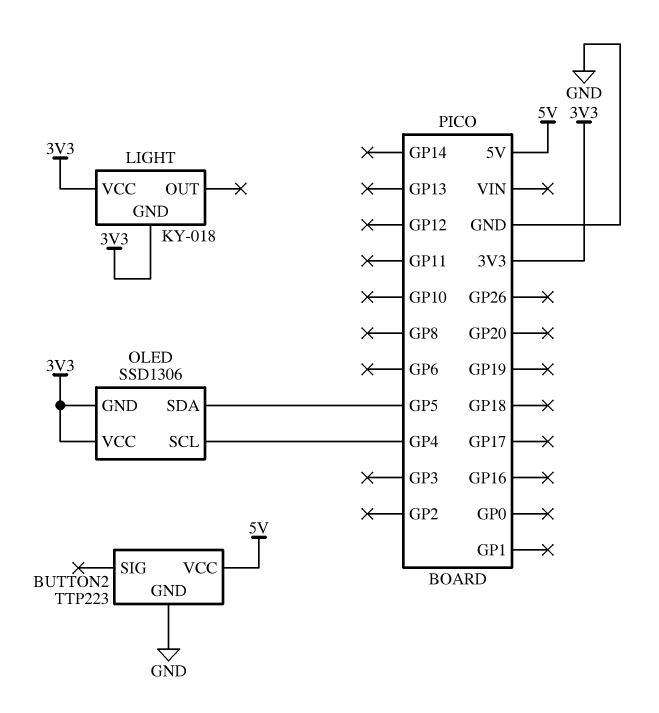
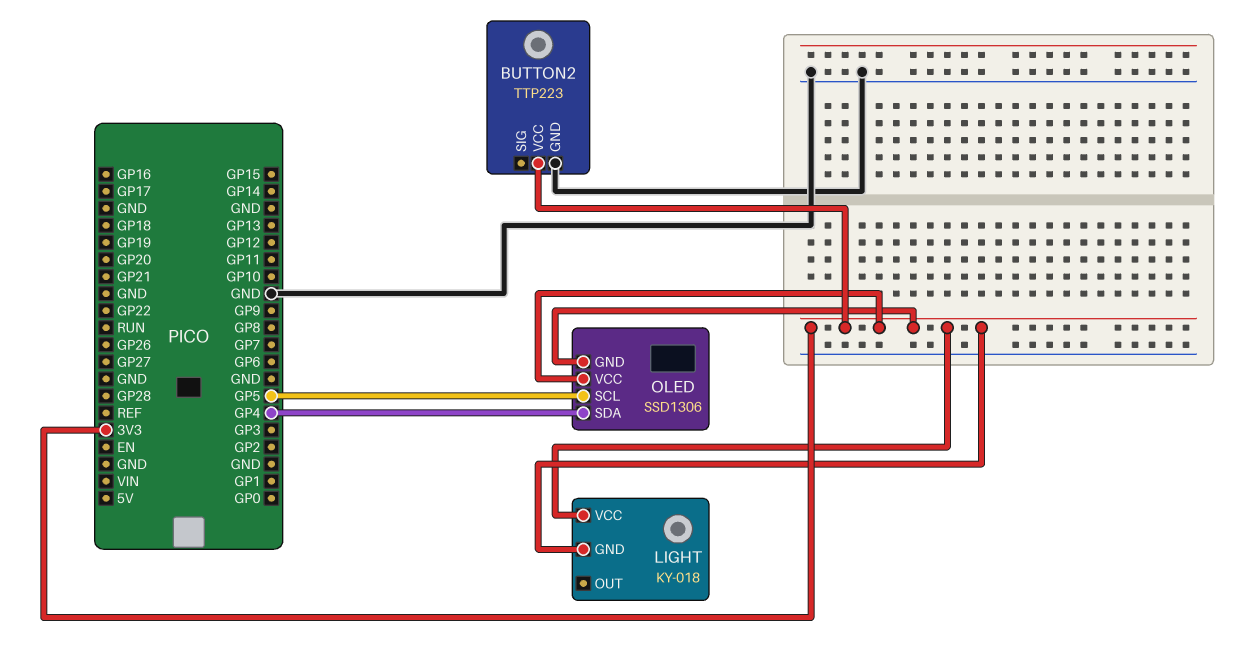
BUTTON2 pin VCC: 5V -> 3V3
OLED pin SCL: GP4 -> GP5
OLED pin SDA: GP5 -> GP4

